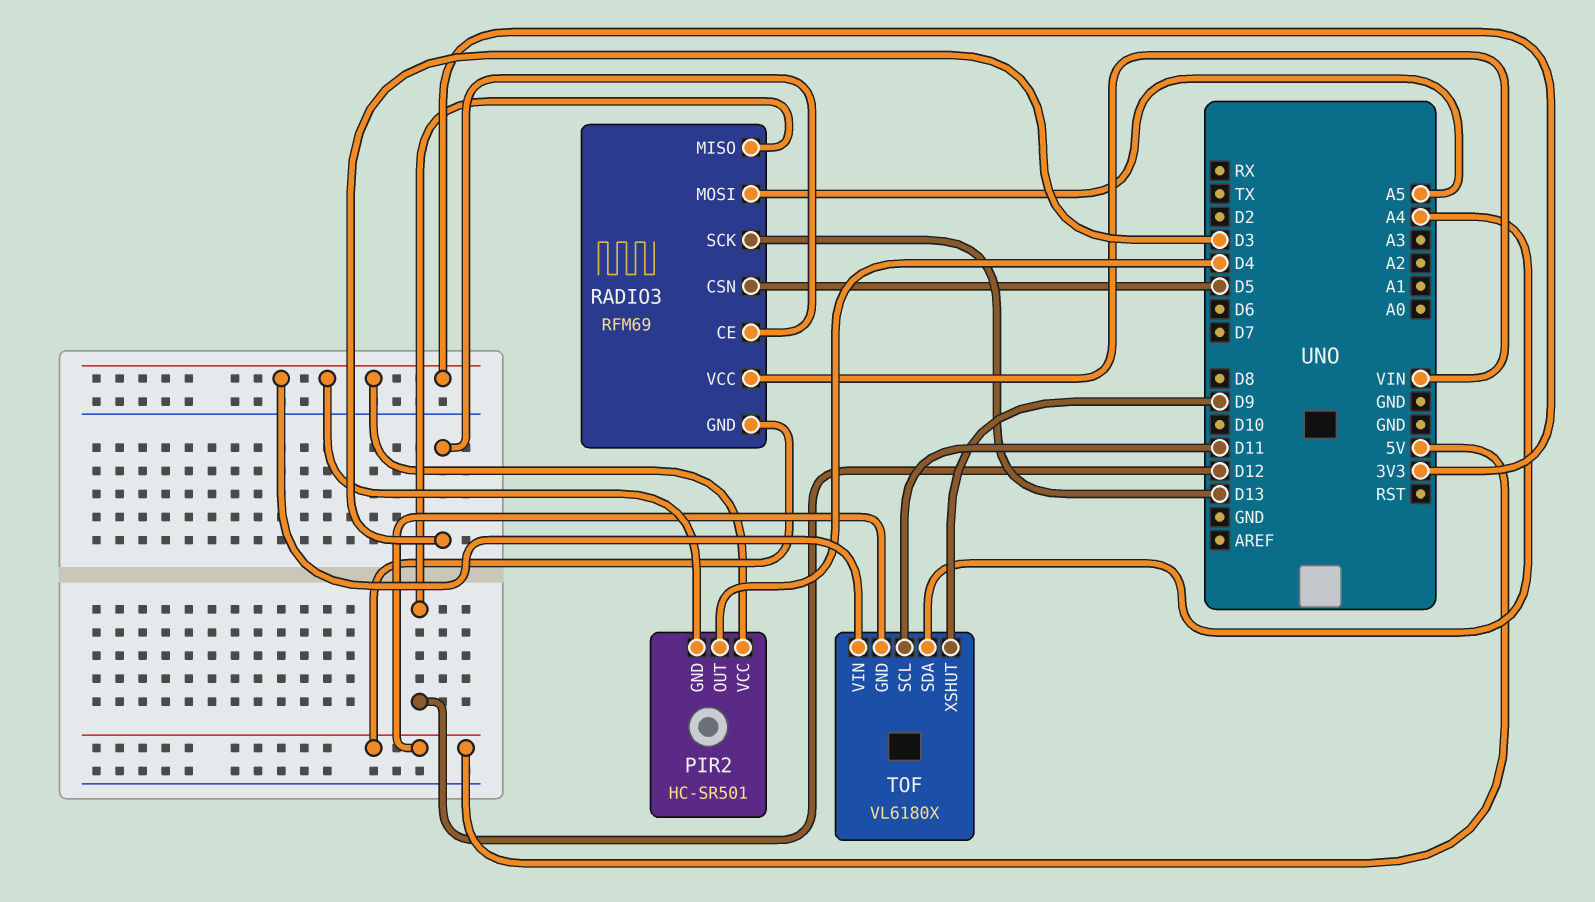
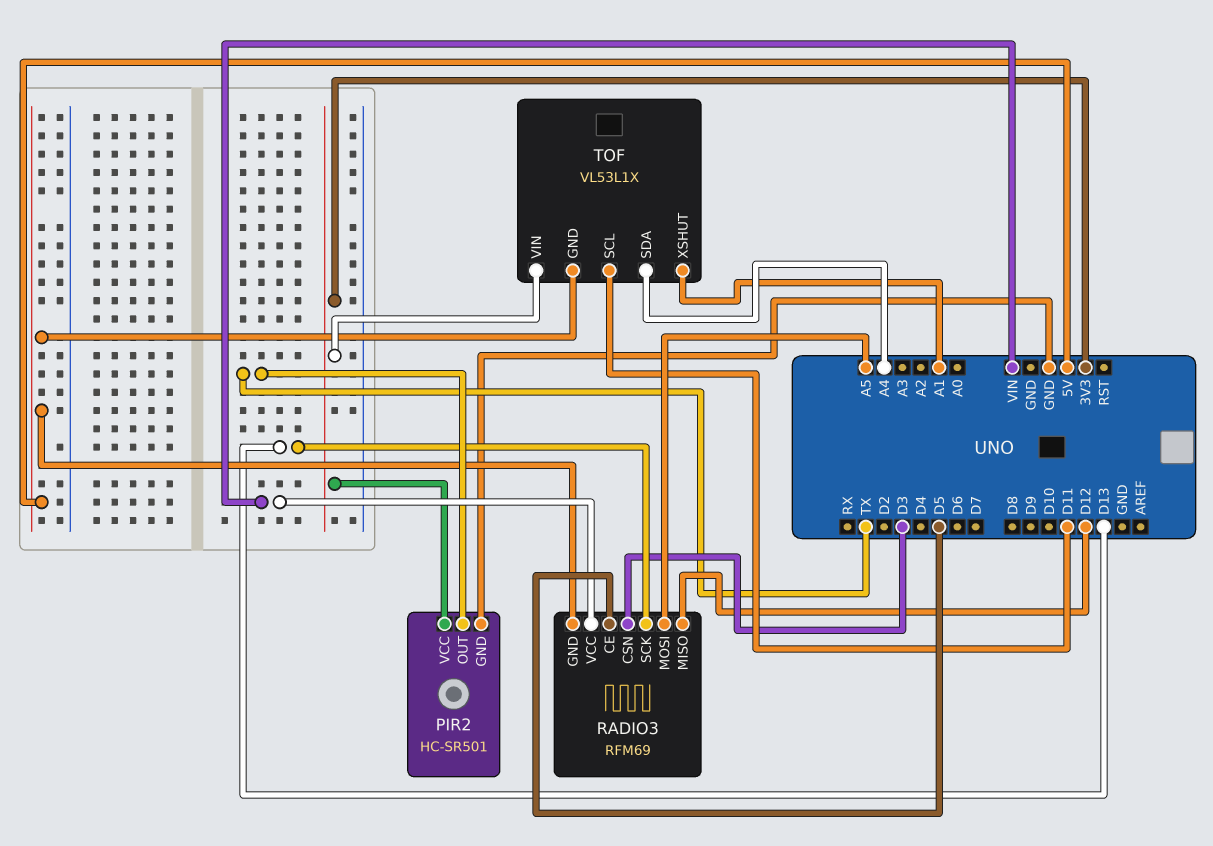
PIR2 pin GND: 3V3 -> GND
PIR2 pin OUT: D4 -> TX
RADIO3 pin CE: D3 -> D5
RADIO3 pin CSN: D5 -> D3
TOF: VL6180X -> VL53L1X
TOF pin XSHUT: D9 -> A1

